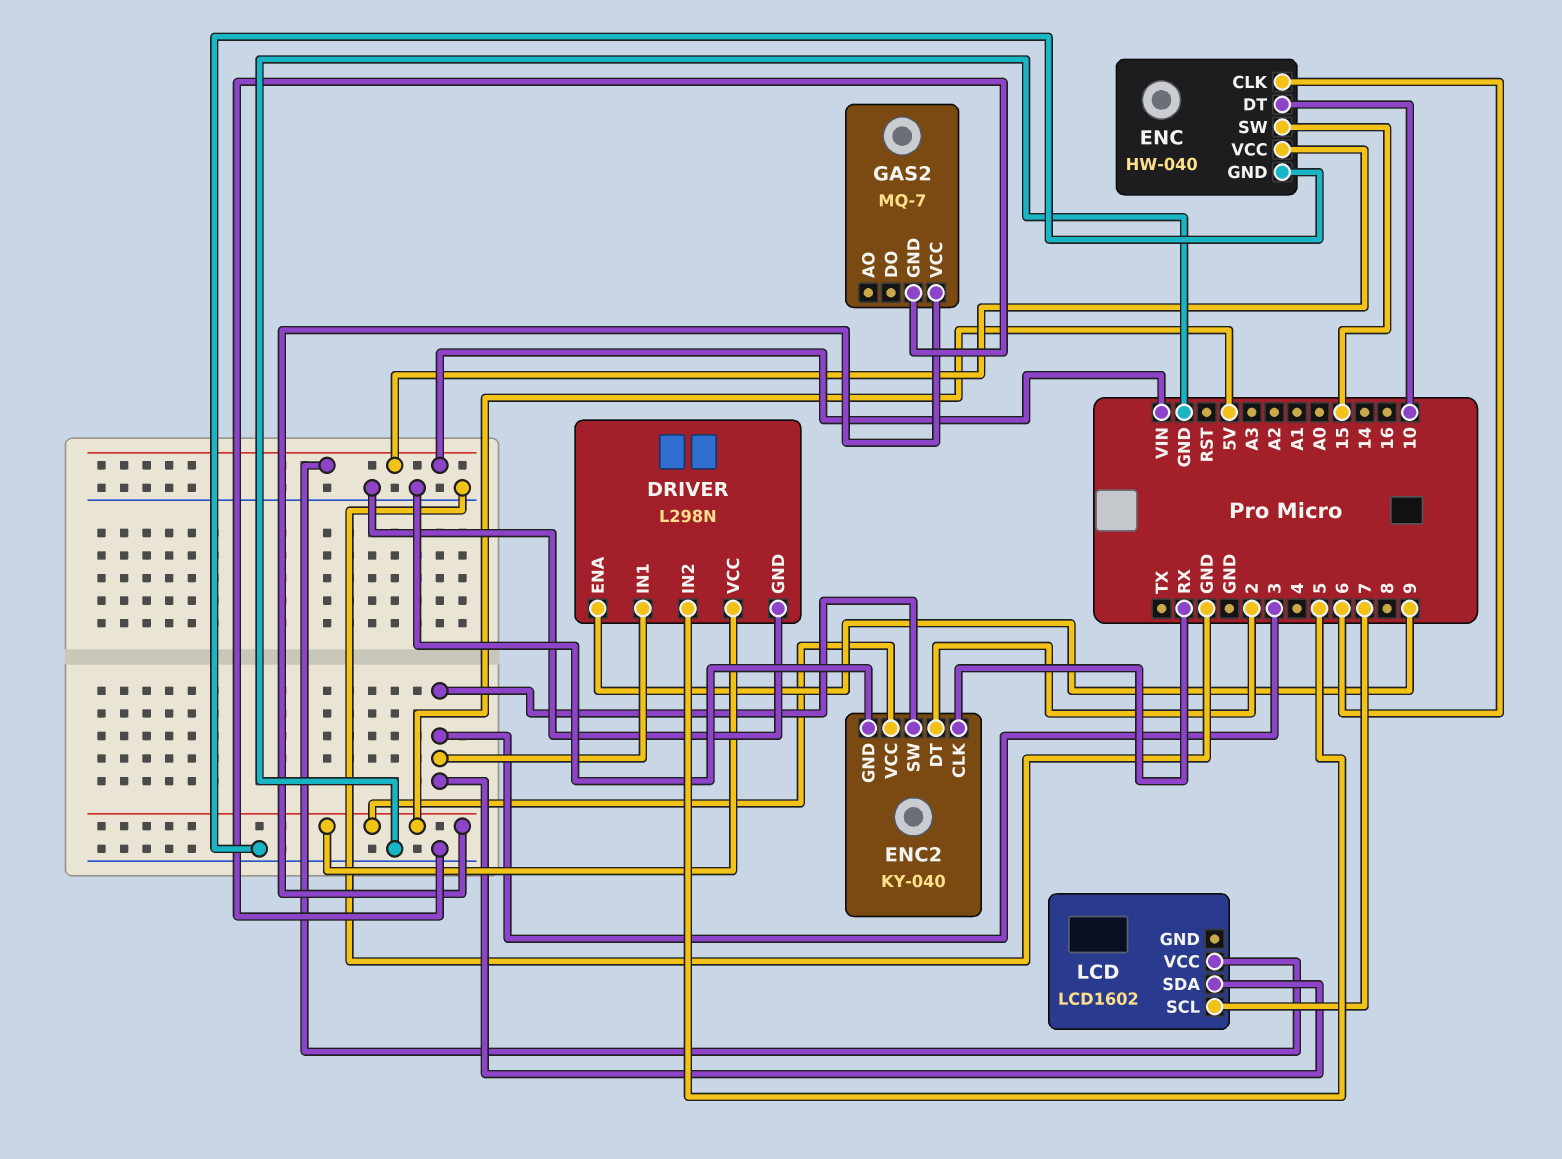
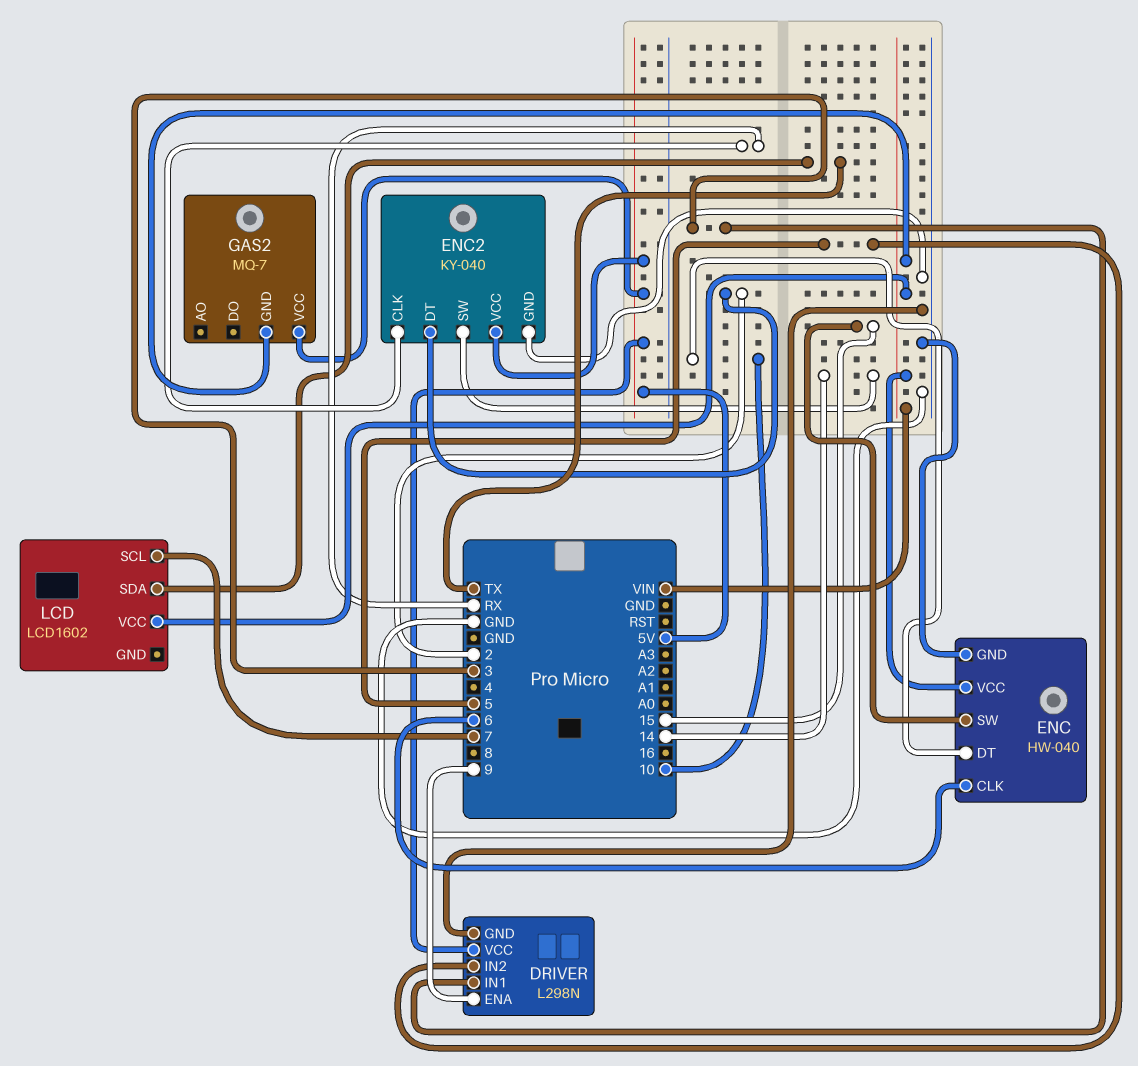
ENC2 pin SW: 3 -> 14
GAS2 pin GND: GND -> VIN
LCD pin SDA: 3 -> TX

